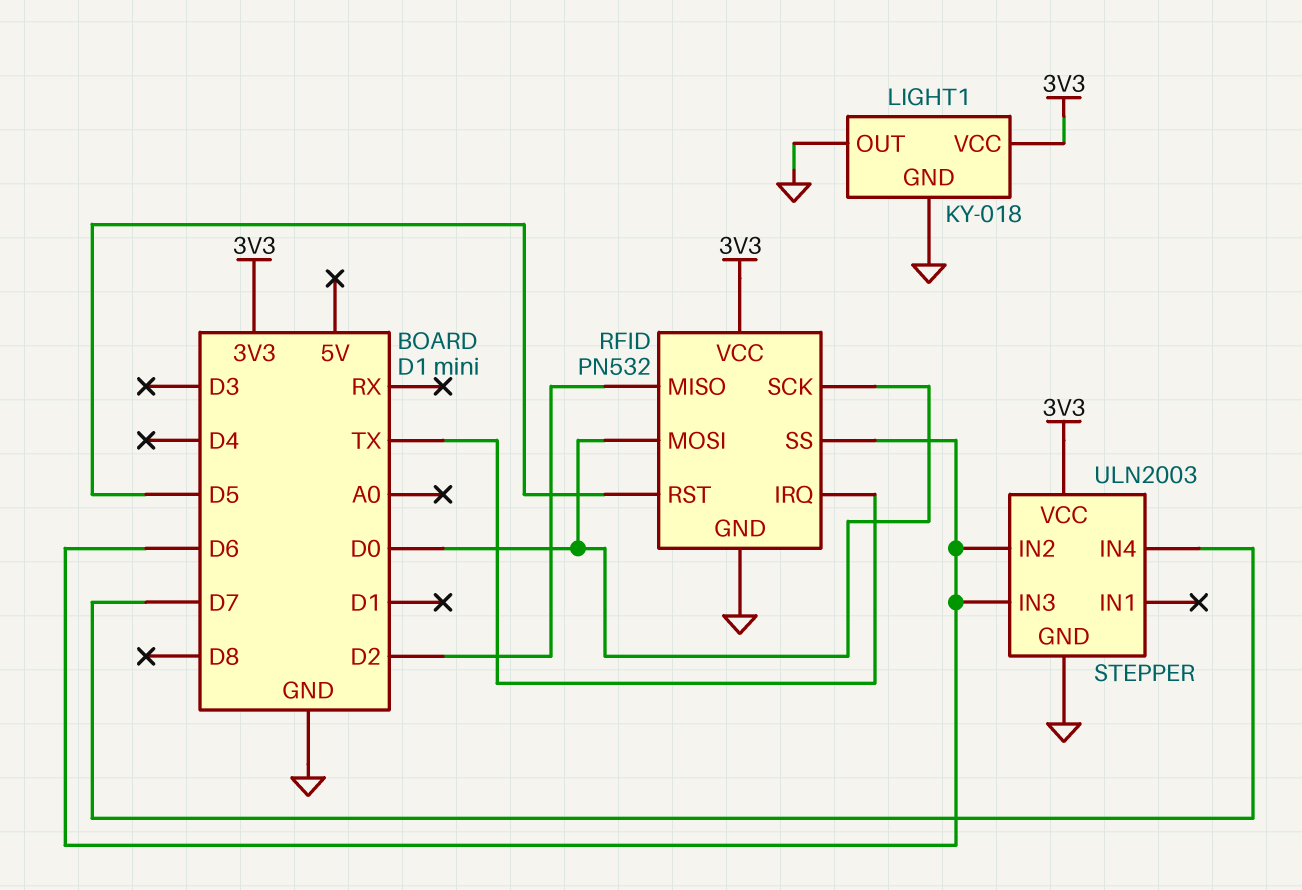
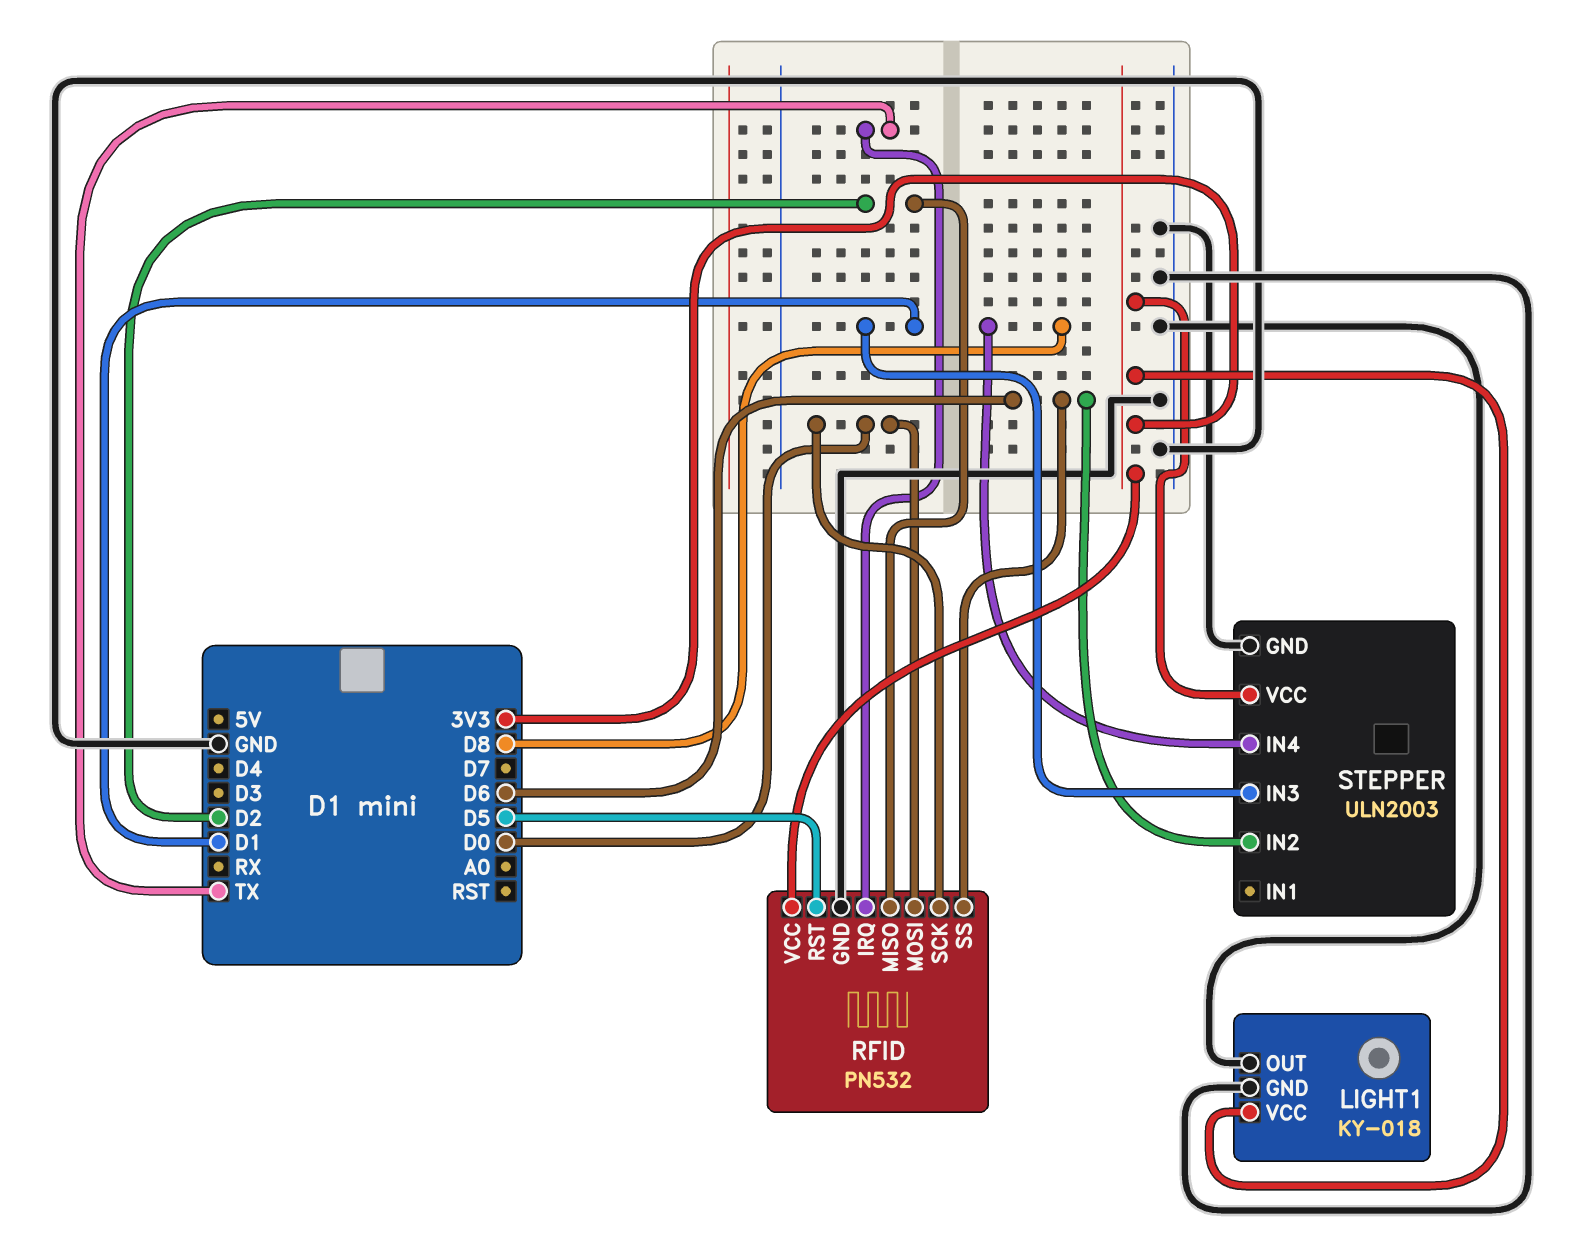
STEPPER pin IN3: D6 -> D1
STEPPER pin IN4: D7 -> D8

